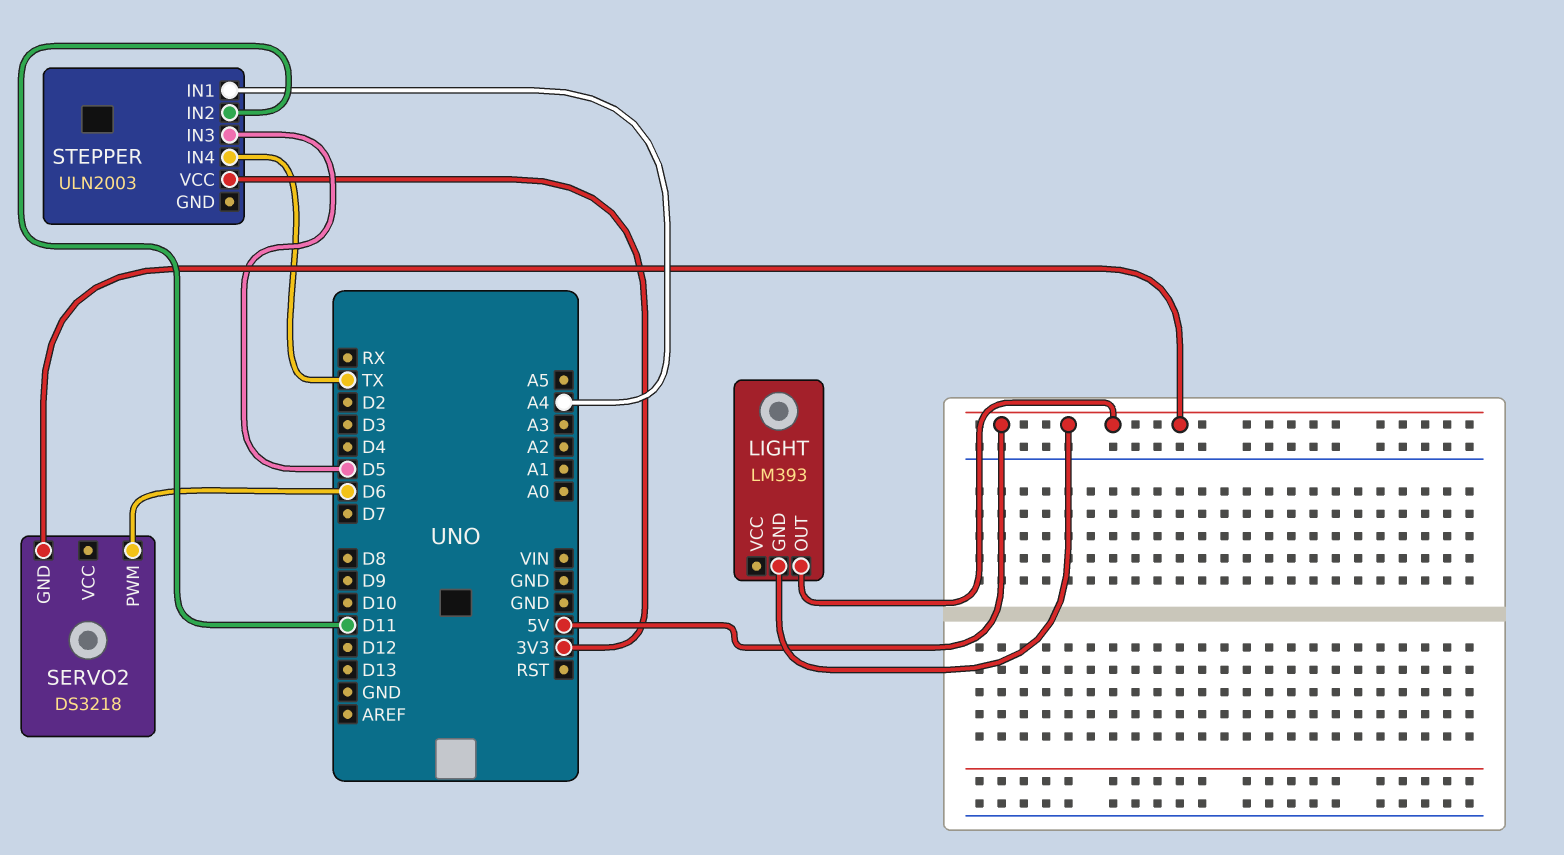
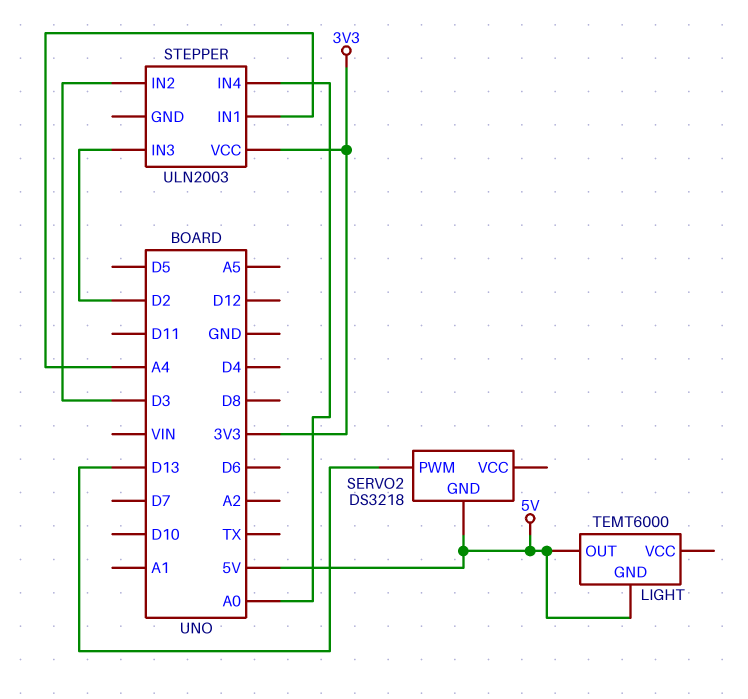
LIGHT: LM393 -> TEMT6000
SERVO2 pin PWM: D6 -> D13
STEPPER pin IN2: D11 -> D3
STEPPER pin IN3: D5 -> D2
STEPPER pin IN4: TX -> A0

